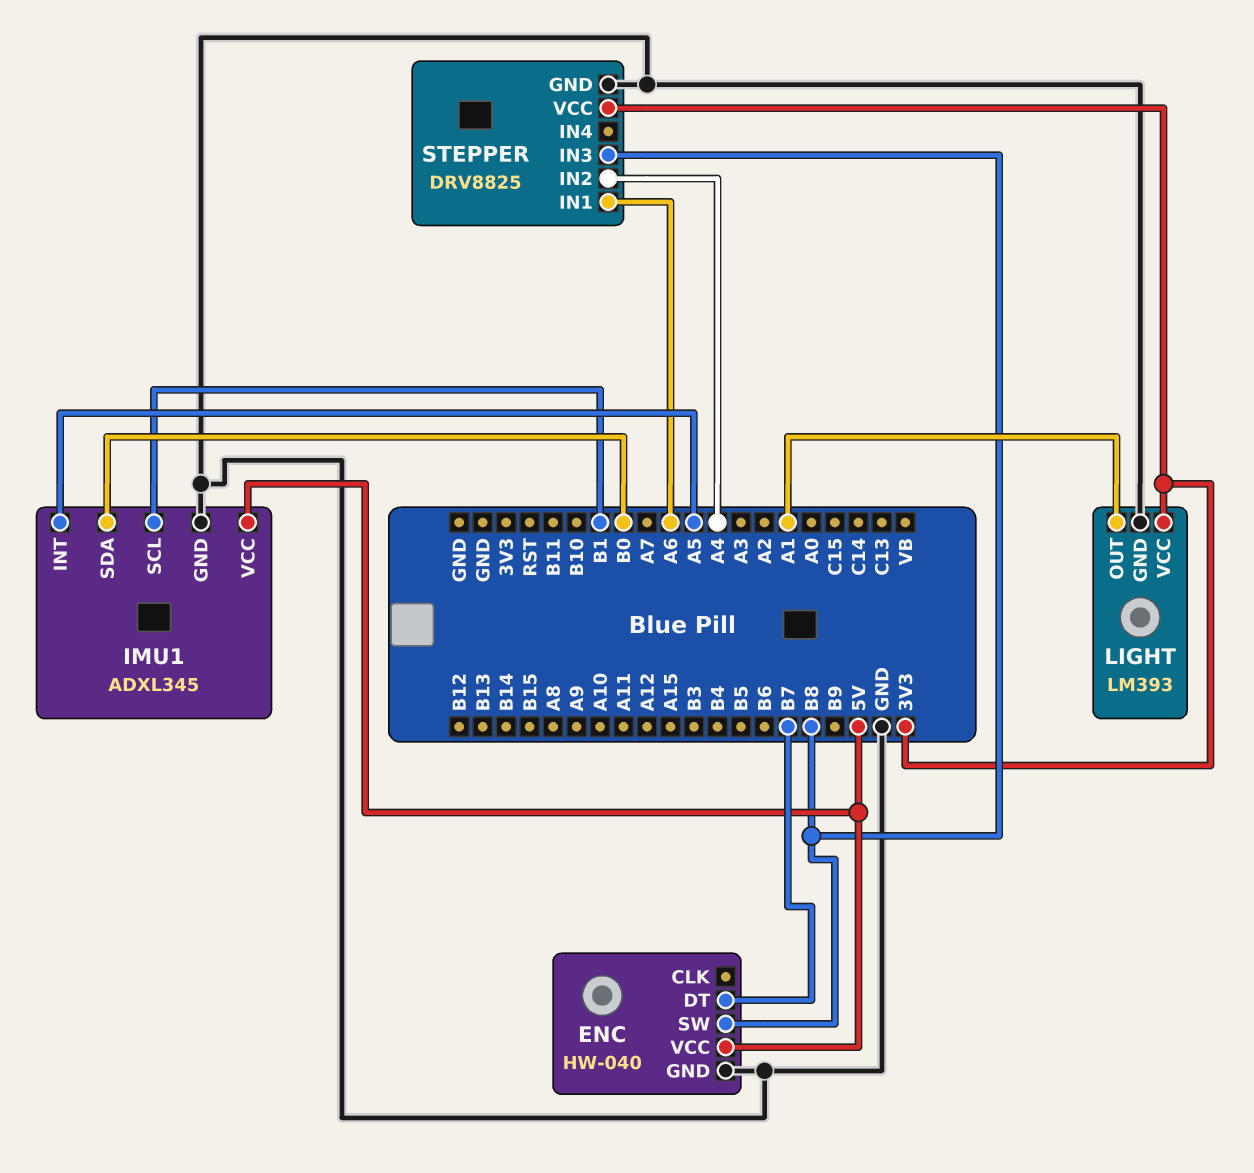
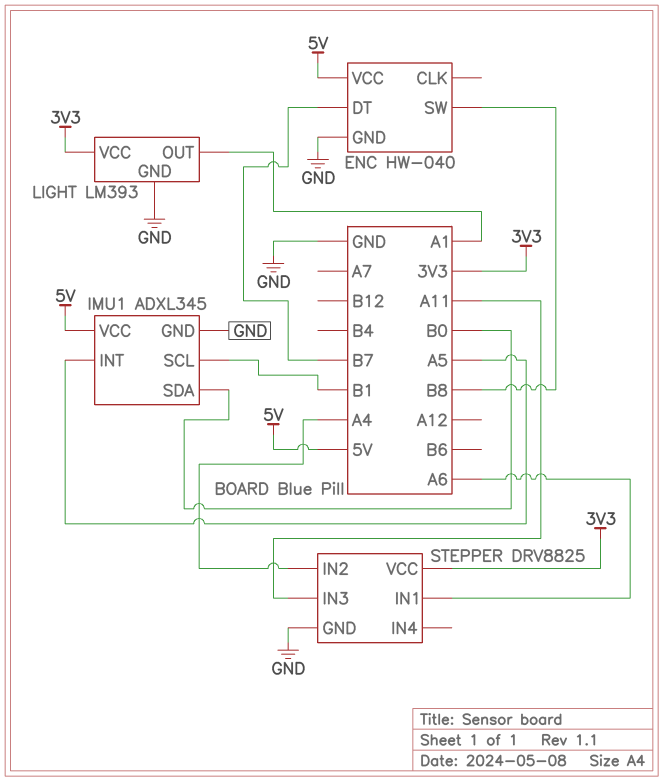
STEPPER pin IN3: B8 -> A11

